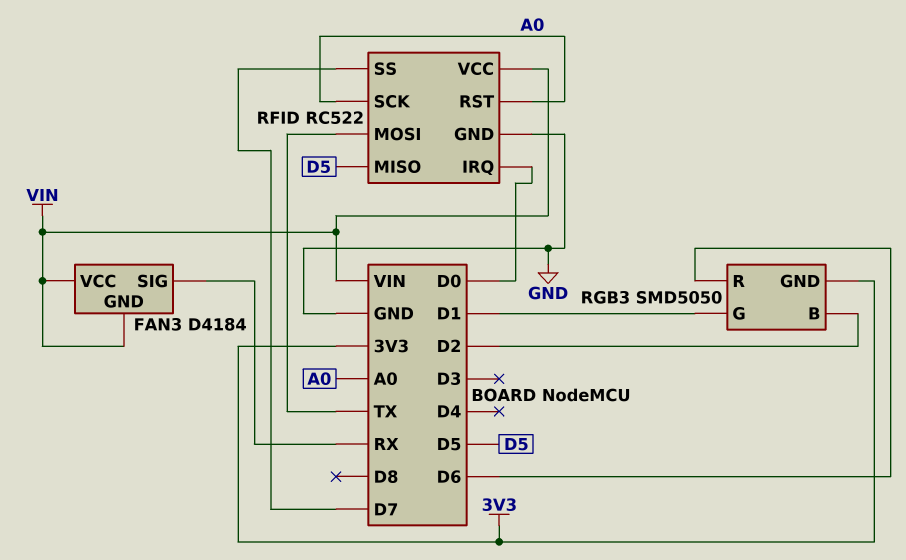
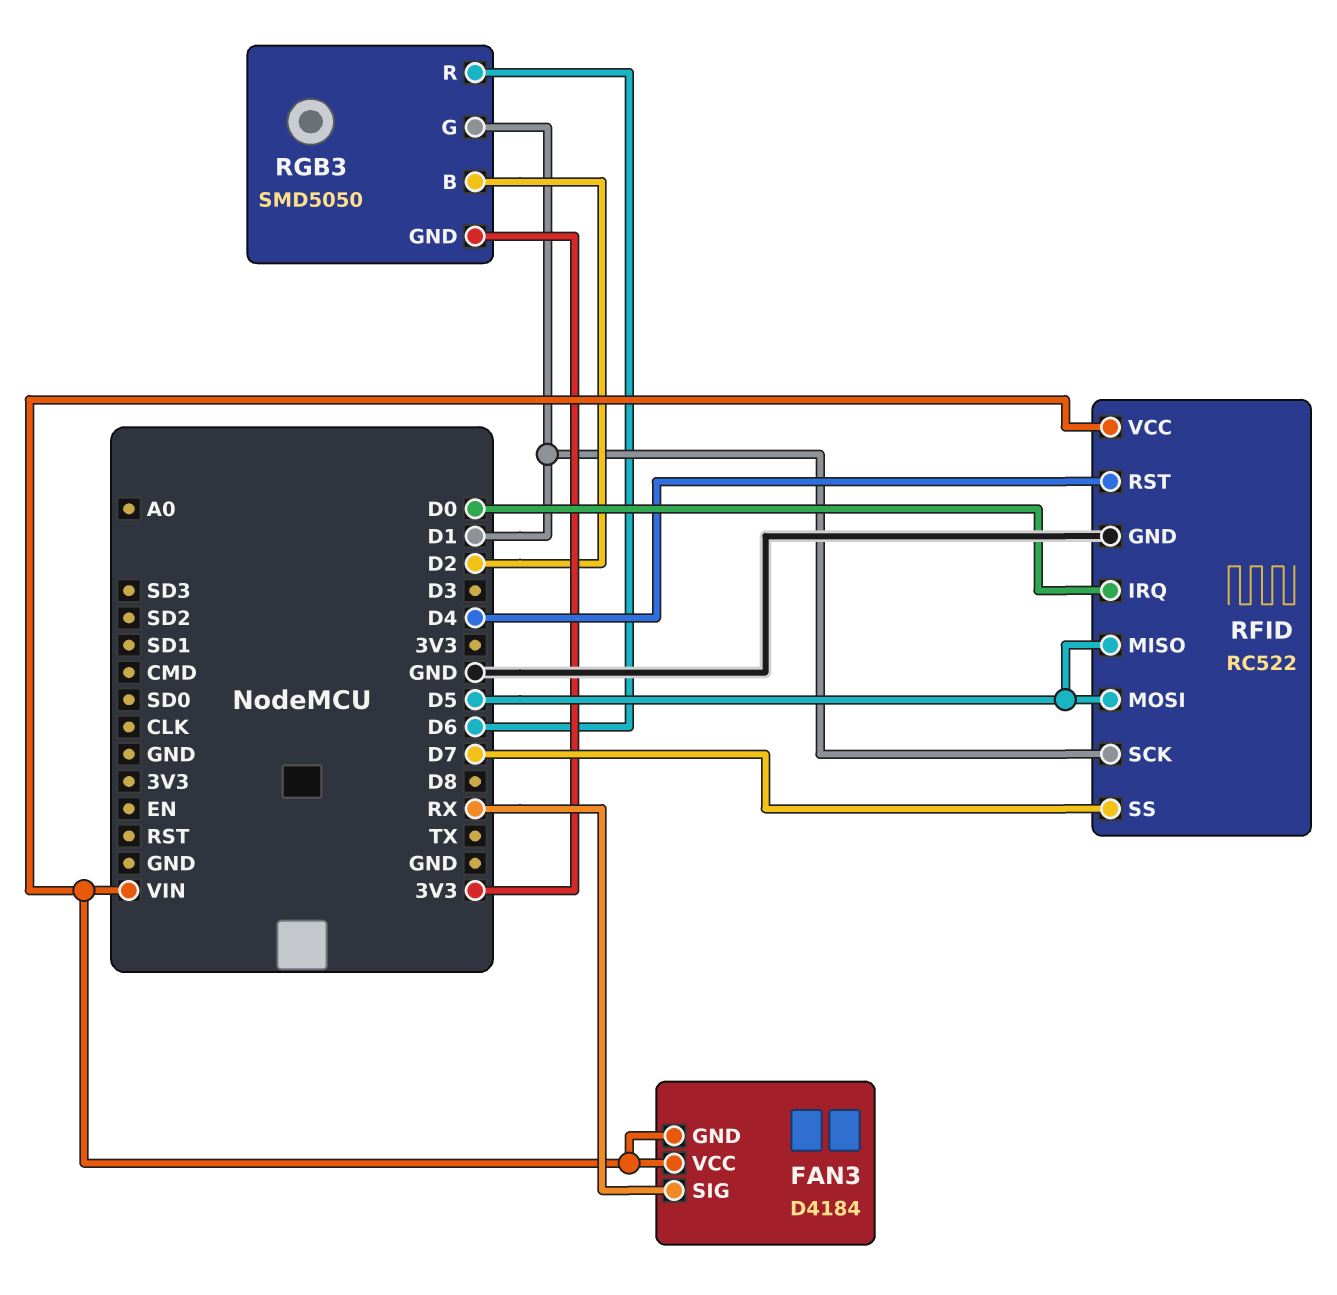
RFID pin MOSI: TX -> D5
RFID pin RST: A0 -> D4
RFID pin SCK: A0 -> D1

